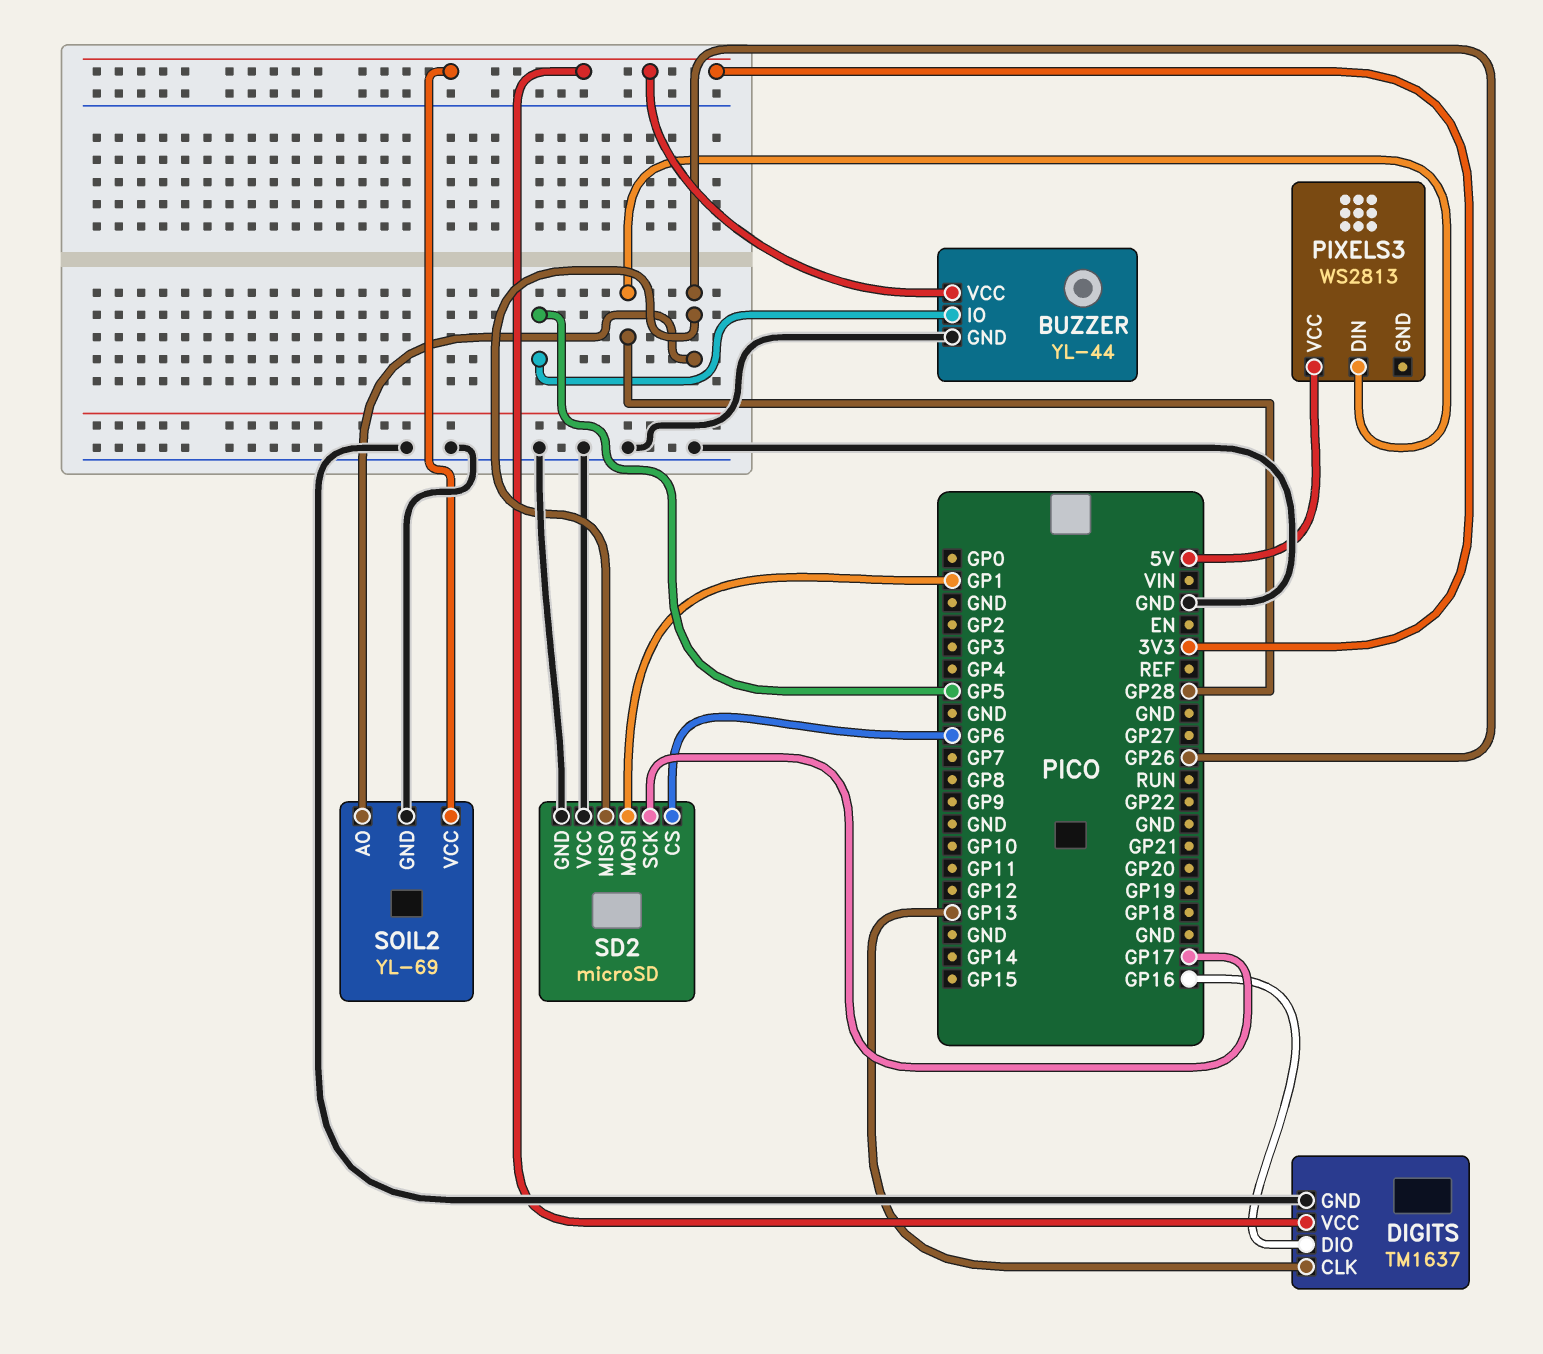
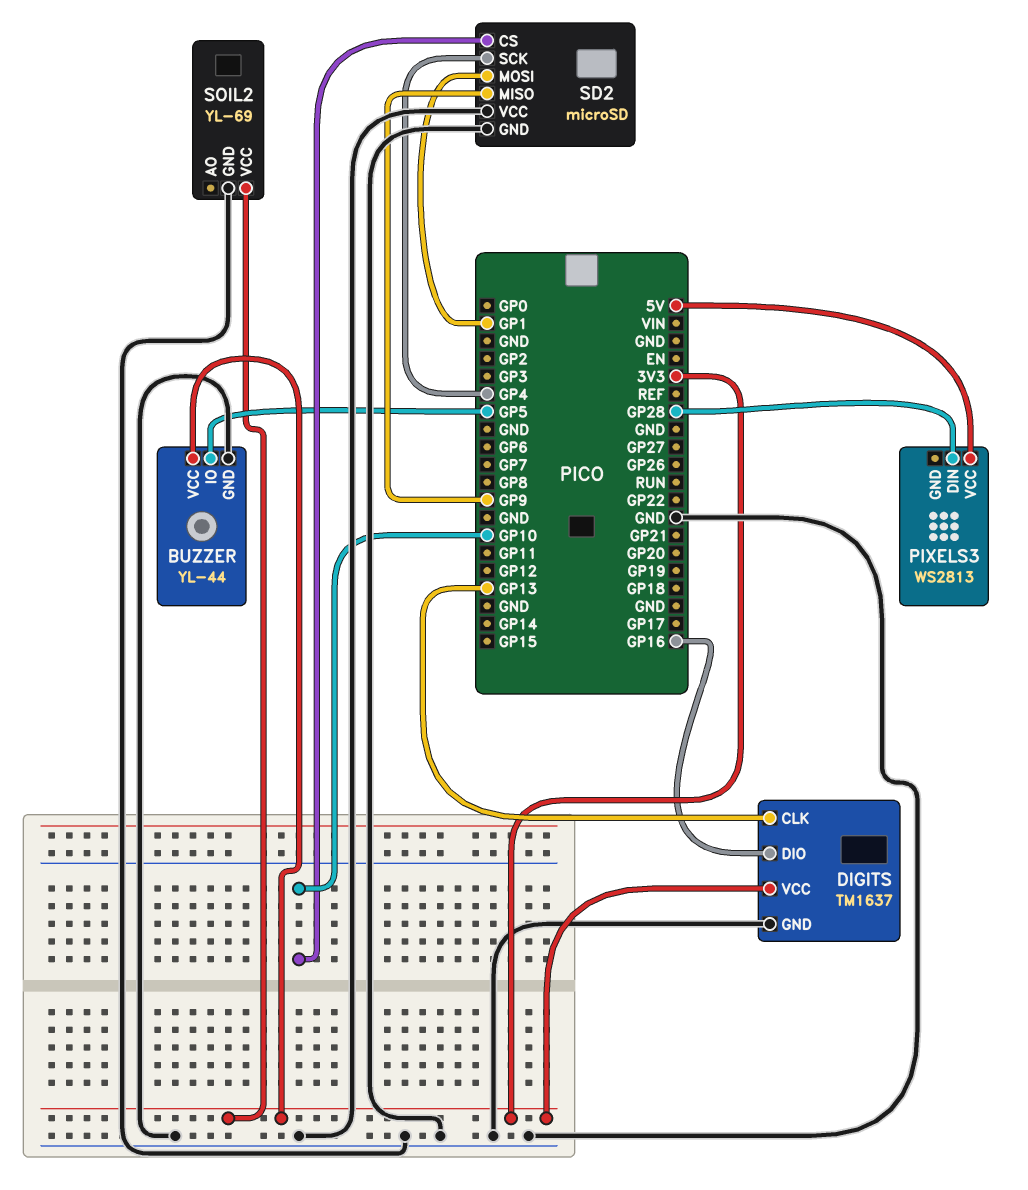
SD2 pin CS: GP6 -> GP10
SD2 pin MISO: GP26 -> GP9
SD2 pin SCK: GP17 -> GP4
SOIL2 pin AO: GP26 -> none

